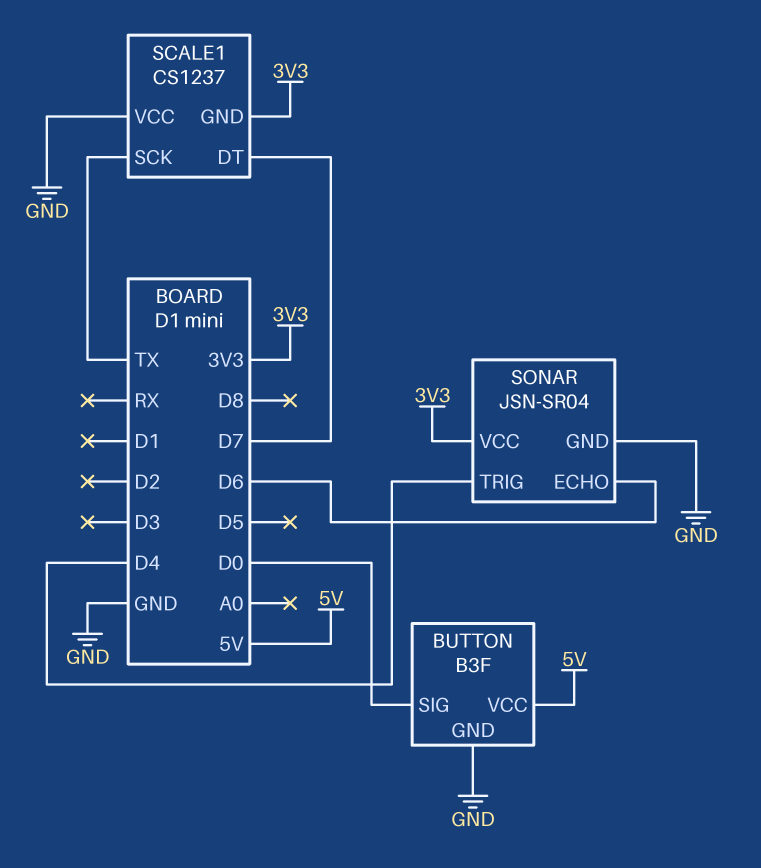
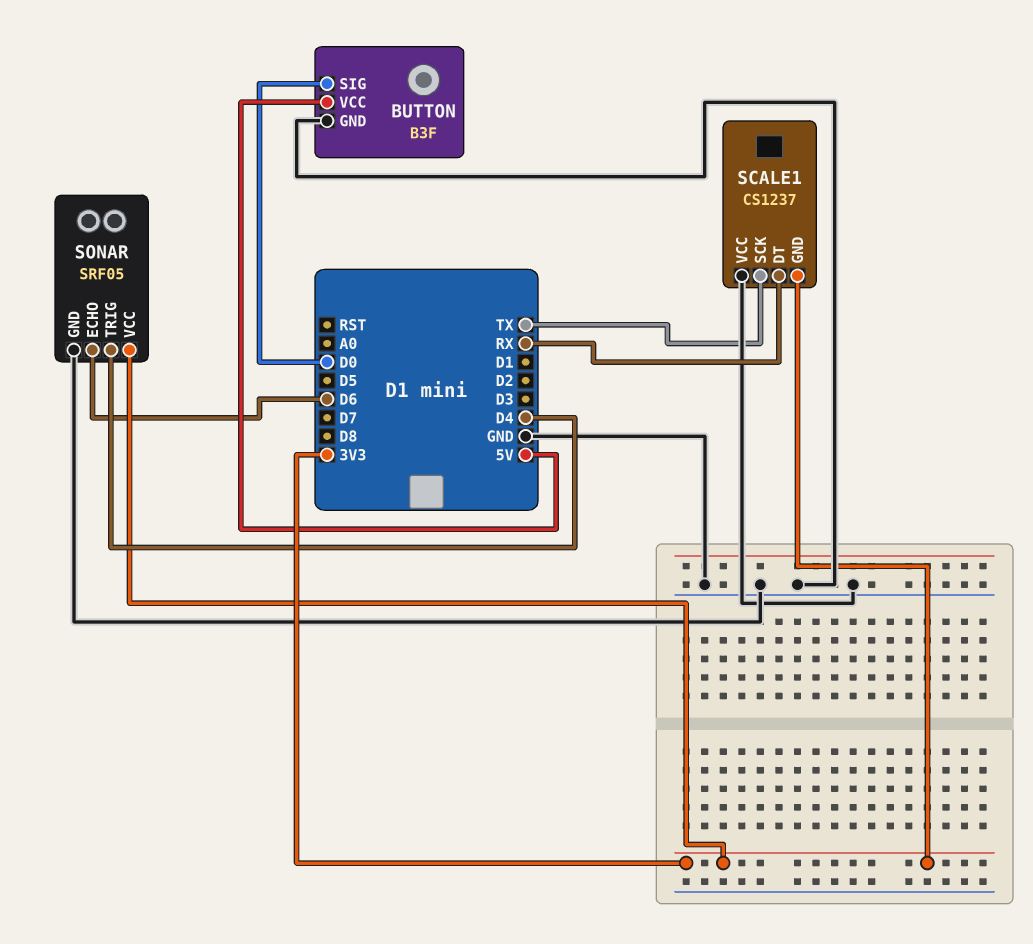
SCALE1 pin DT: D7 -> RX
SONAR: JSN-SR04 -> SRF05

